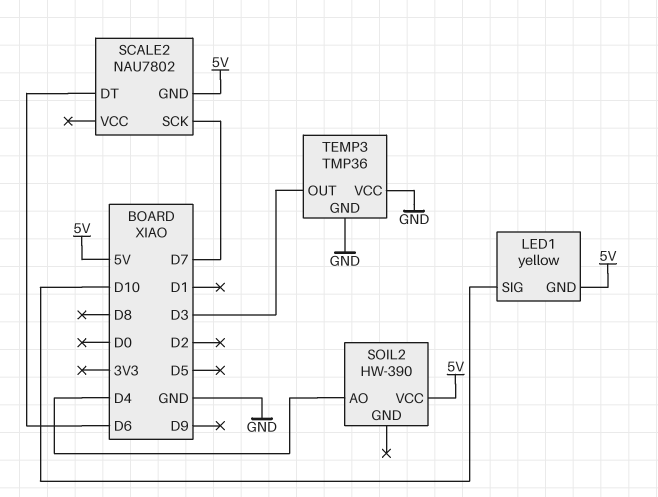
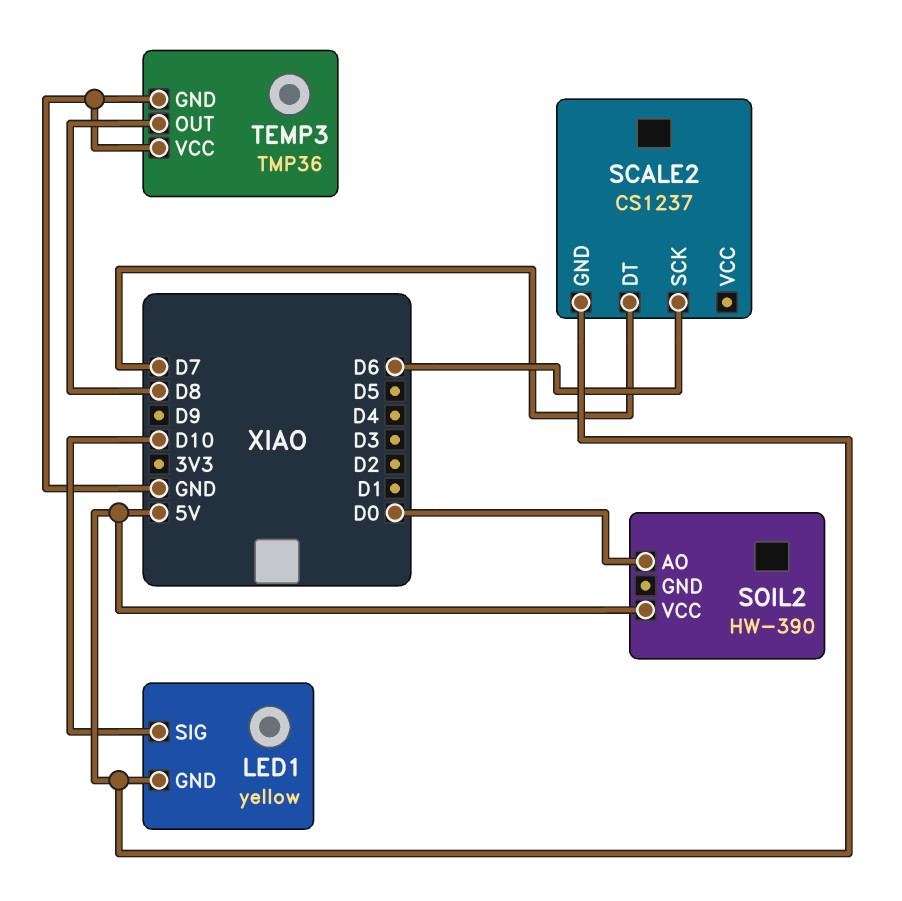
SCALE2: NAU7802 -> CS1237
SCALE2 pin DT: D6 -> D7
SCALE2 pin SCK: D7 -> D6
SOIL2 pin AO: D4 -> D0
TEMP3 pin OUT: D3 -> D8

